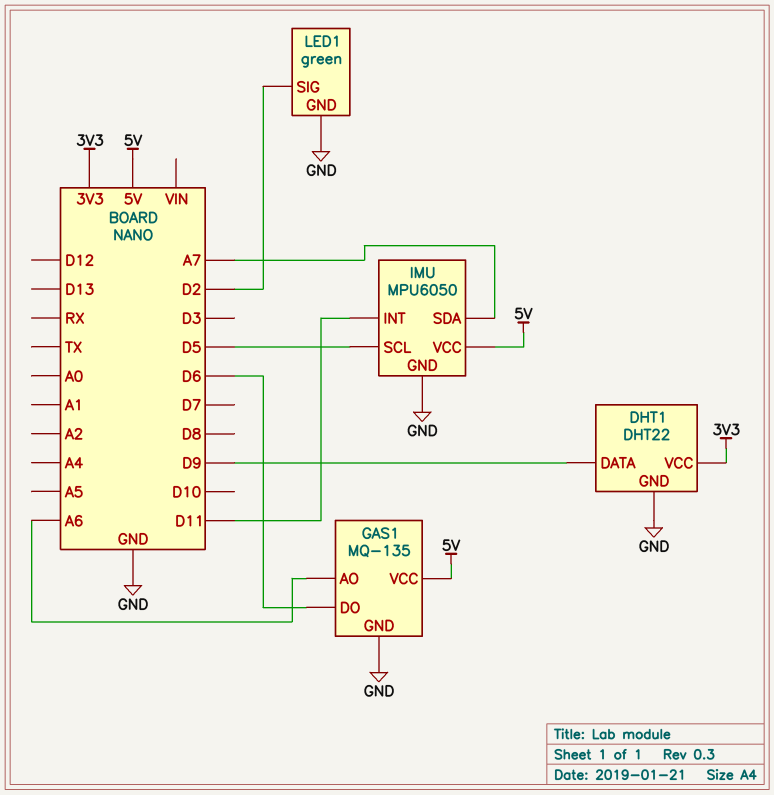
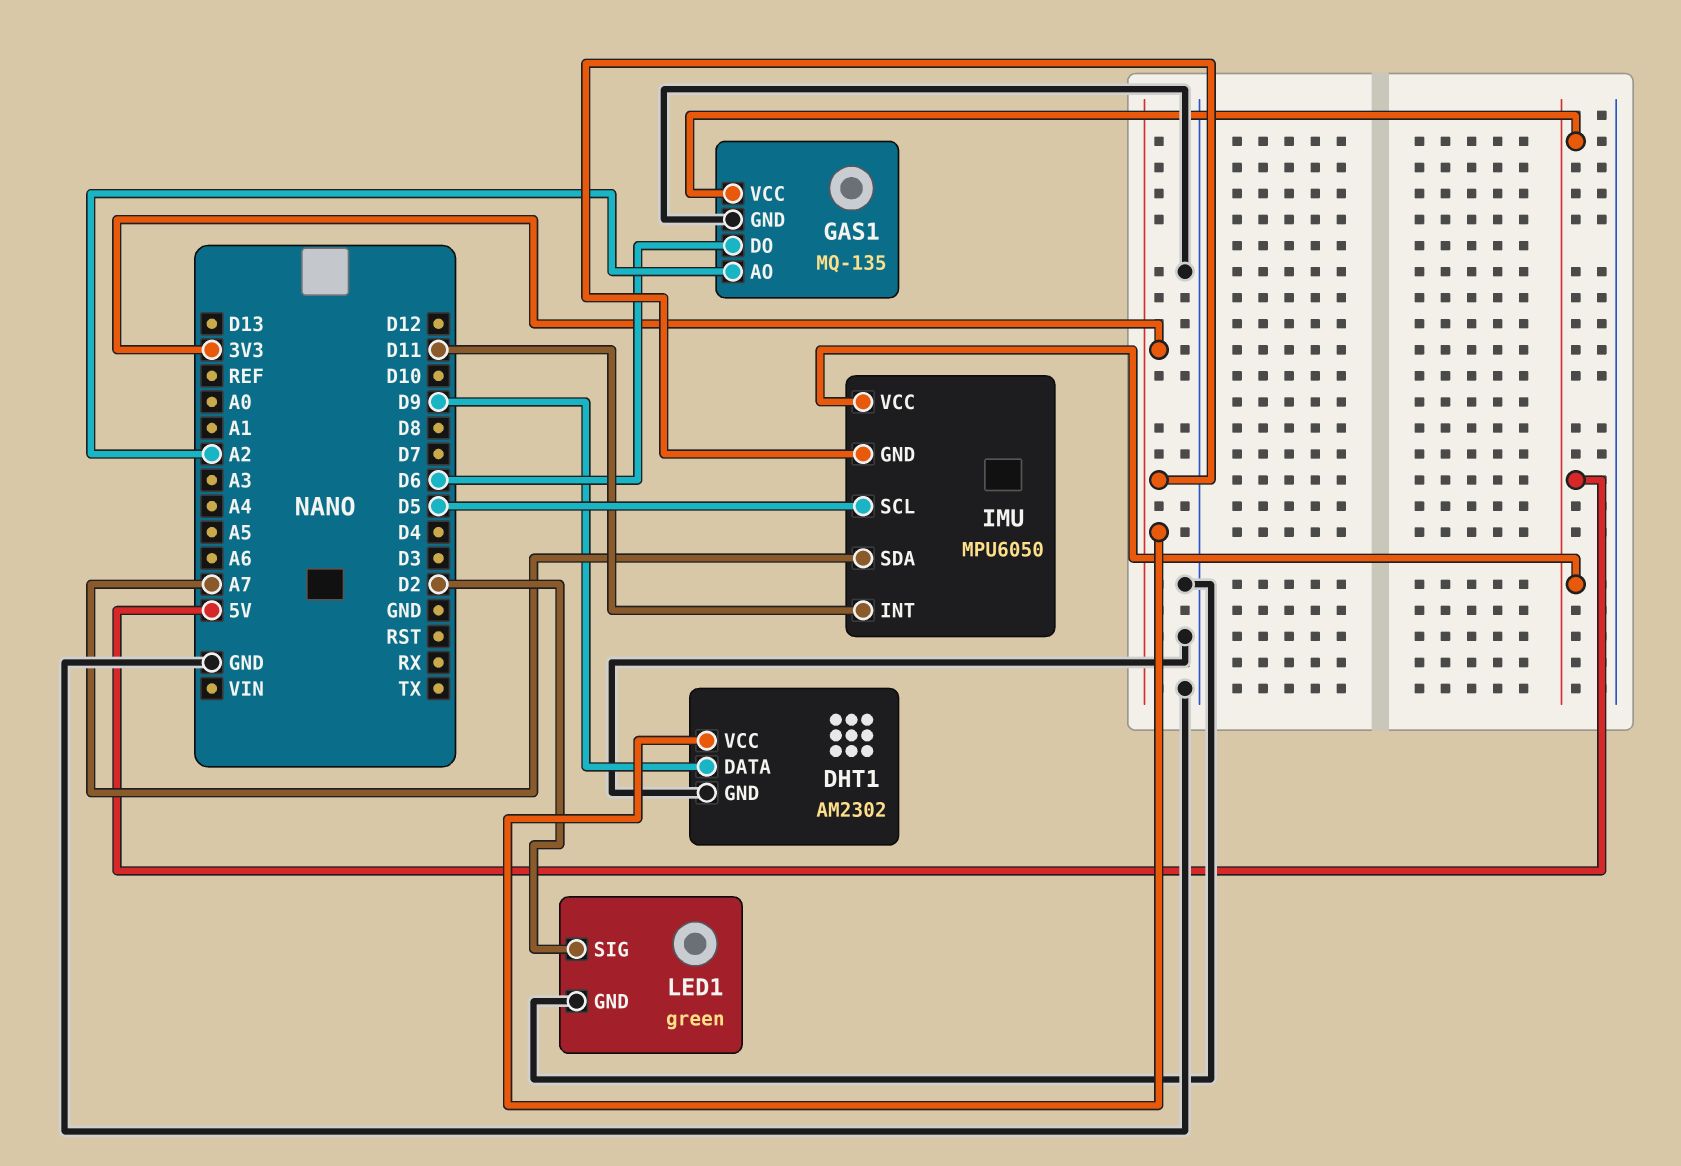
DHT1: DHT22 -> AM2302
GAS1 pin AO: A6 -> A2
IMU pin GND: GND -> 3V3

